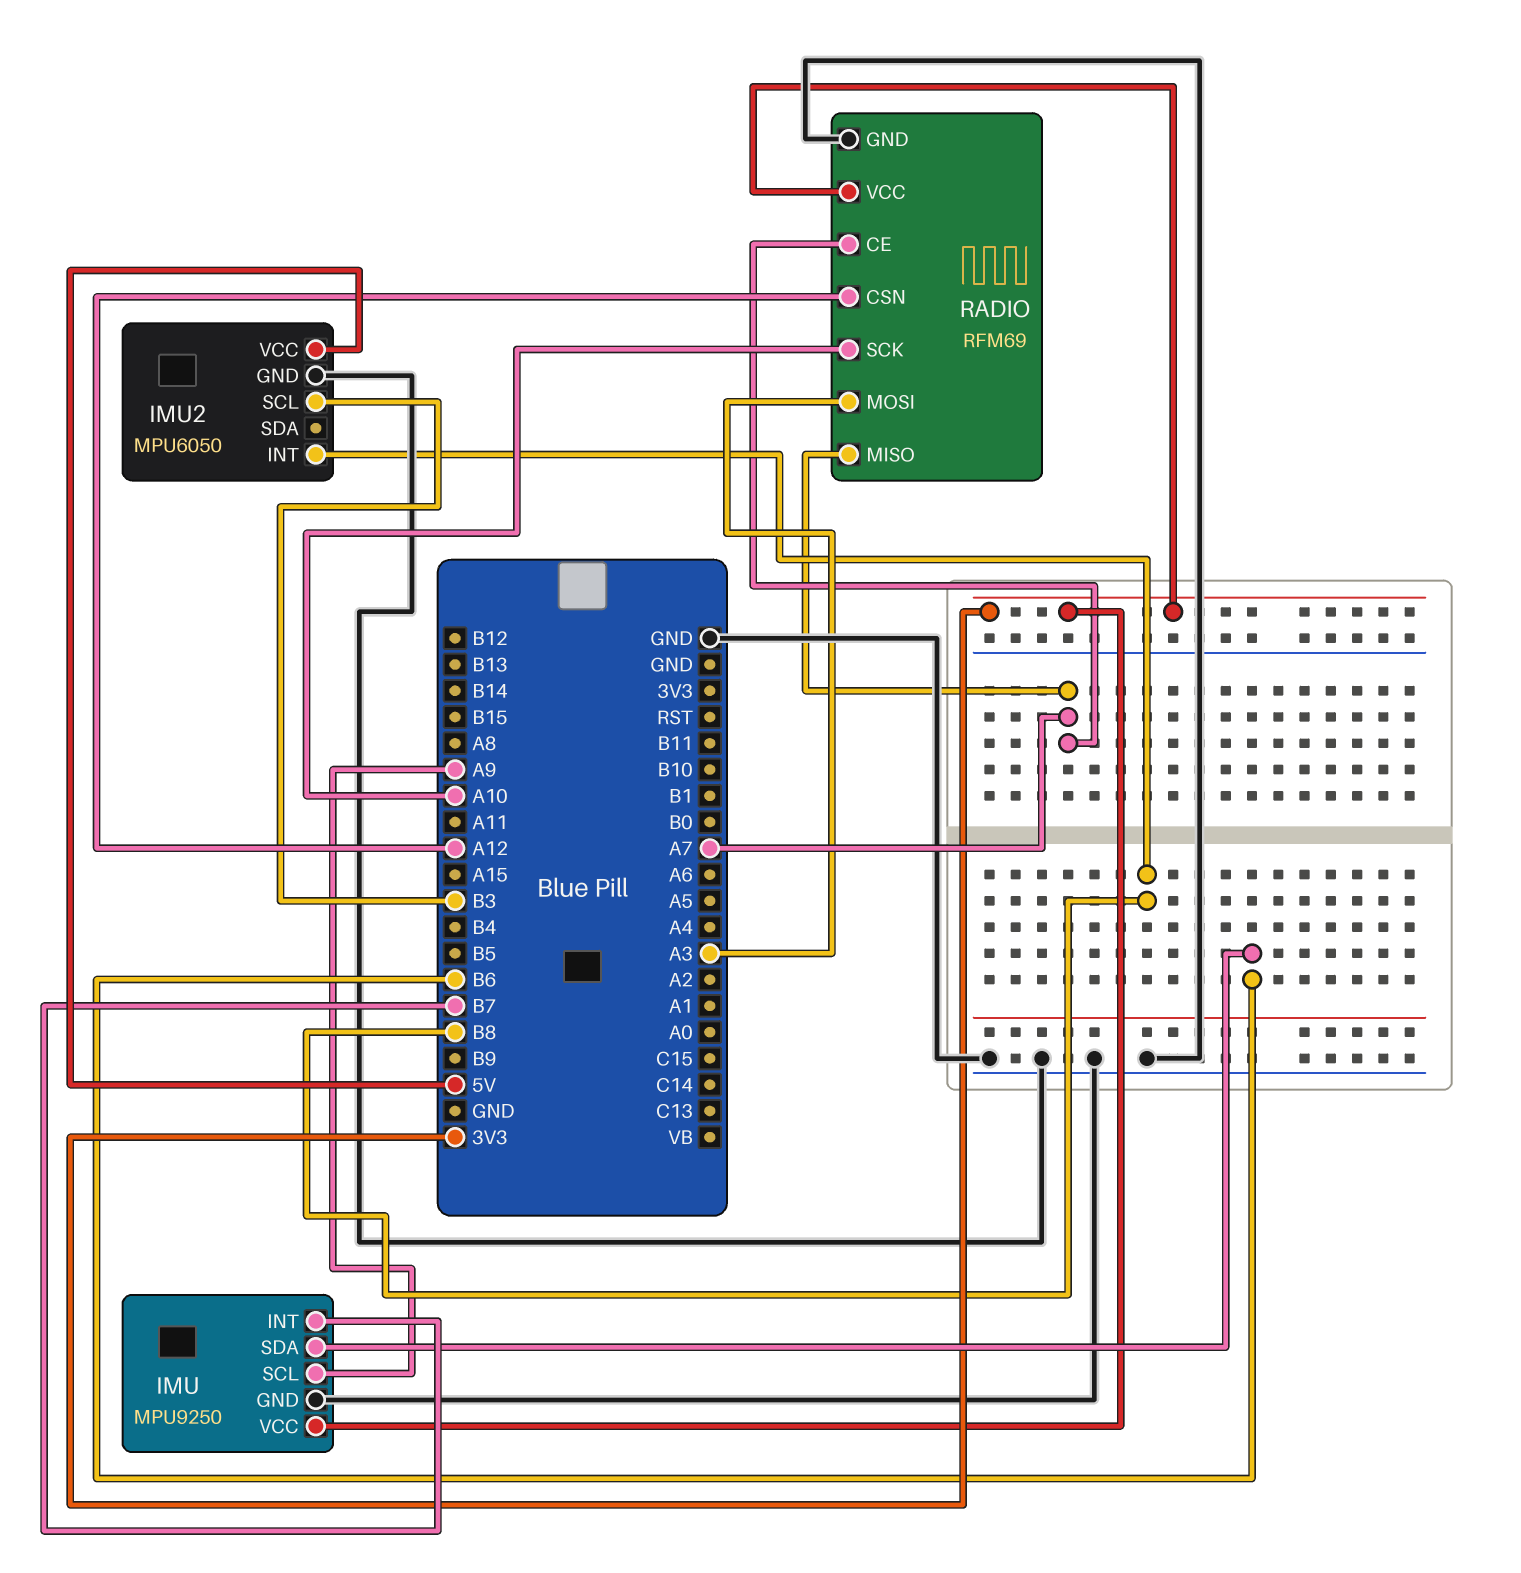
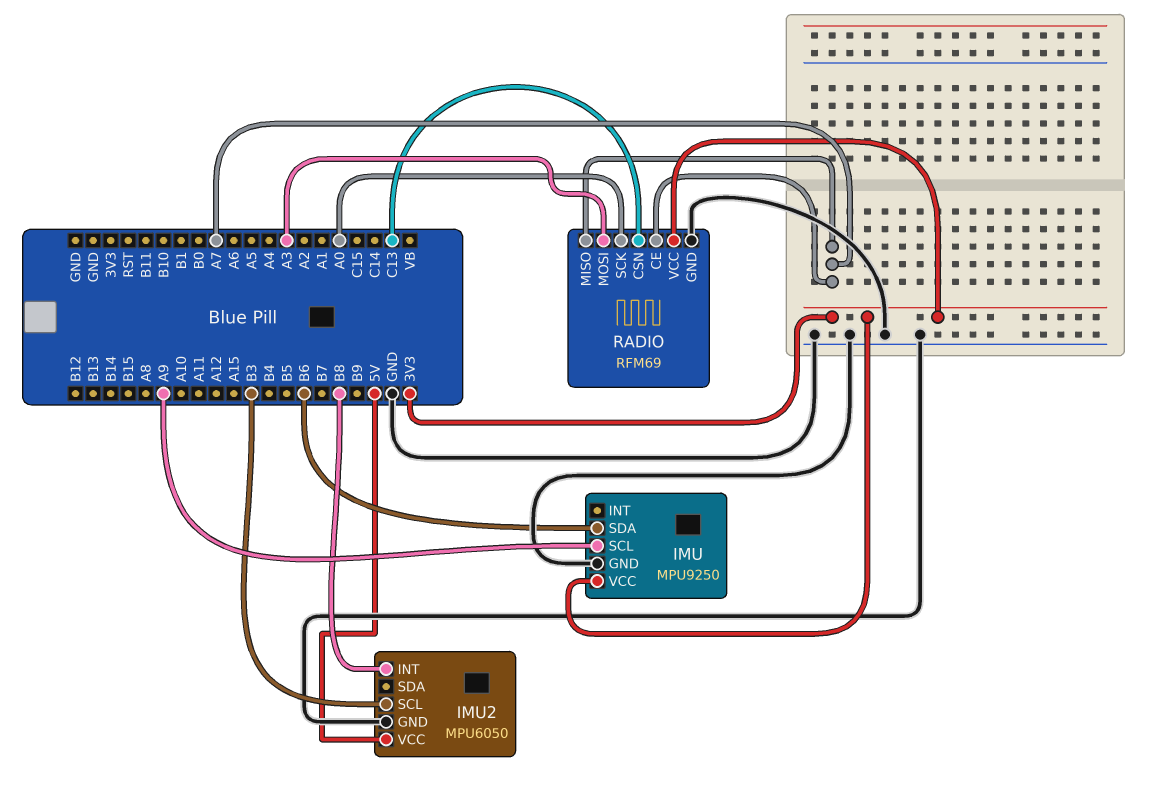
IMU pin INT: B7 -> none
RADIO pin CSN: A12 -> C13
RADIO pin SCK: A10 -> A0

